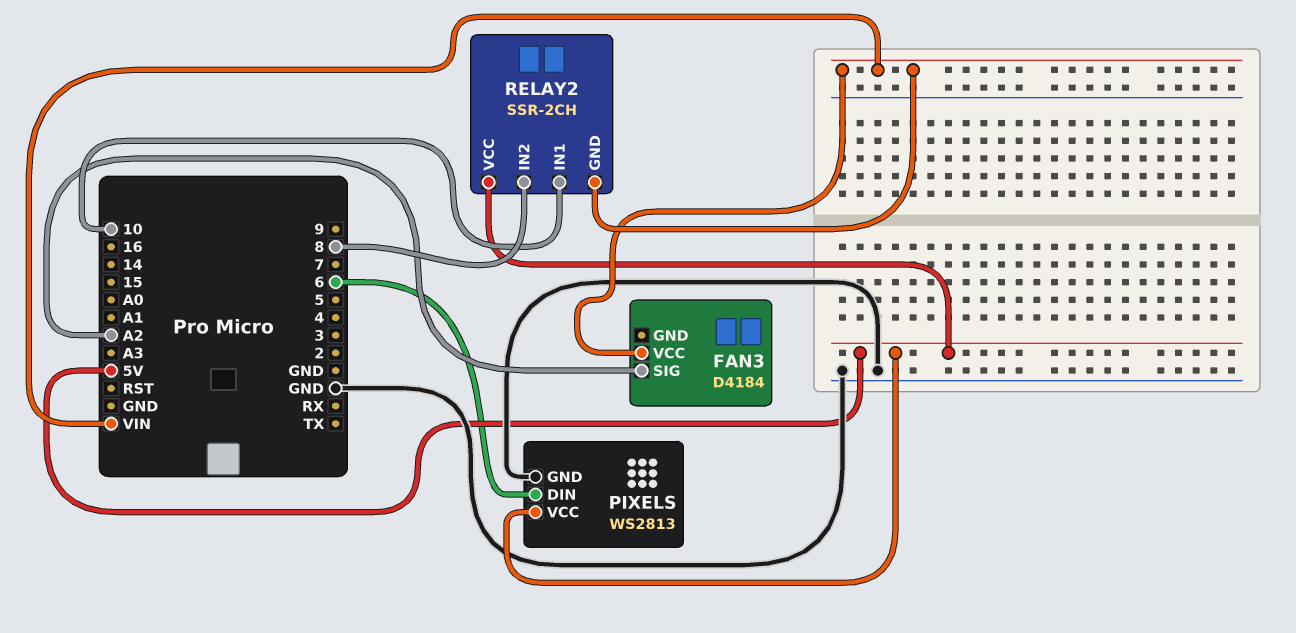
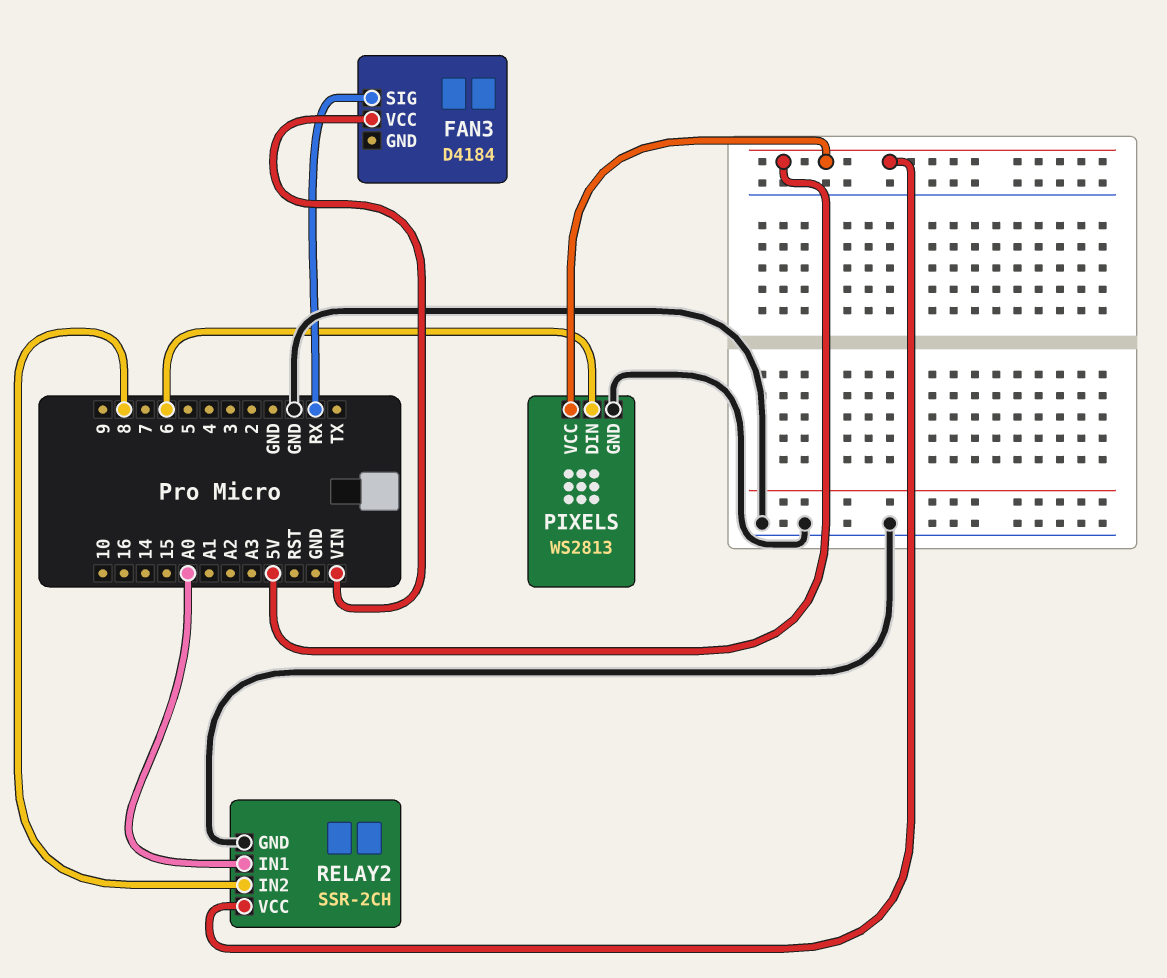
FAN3 pin SIG: A2 -> RX
RELAY2 pin GND: VIN -> GND
RELAY2 pin IN1: 10 -> A0

